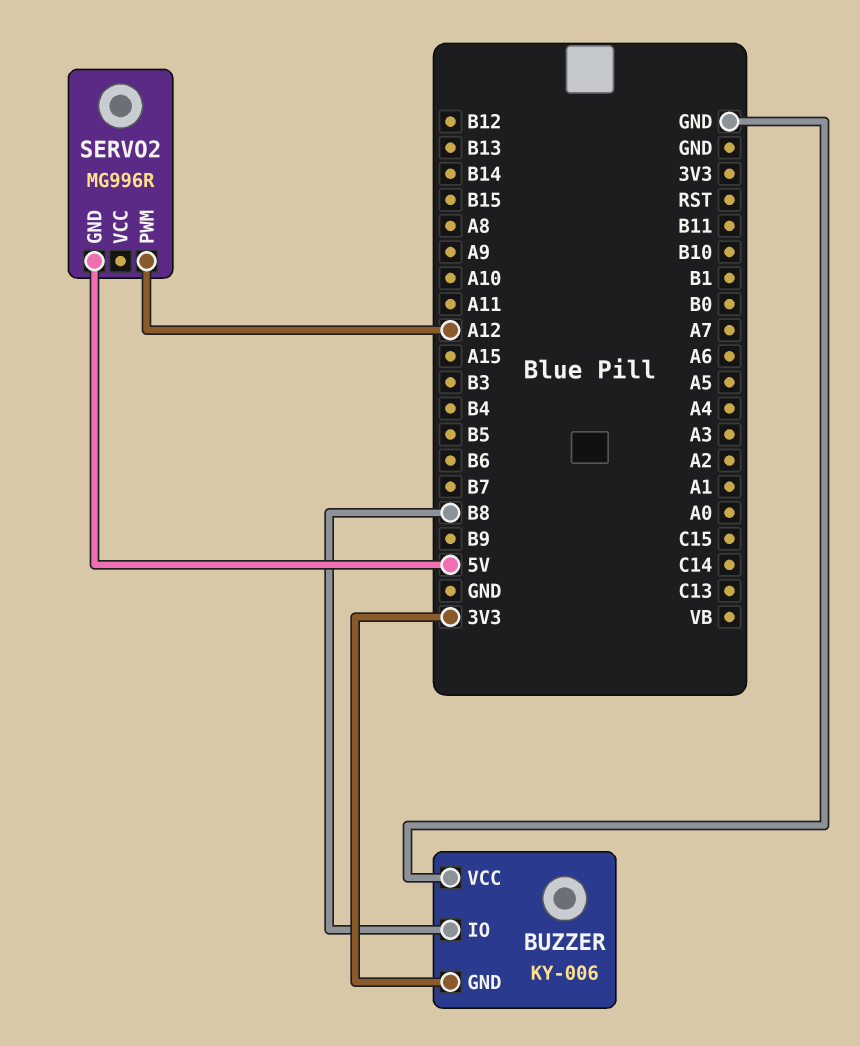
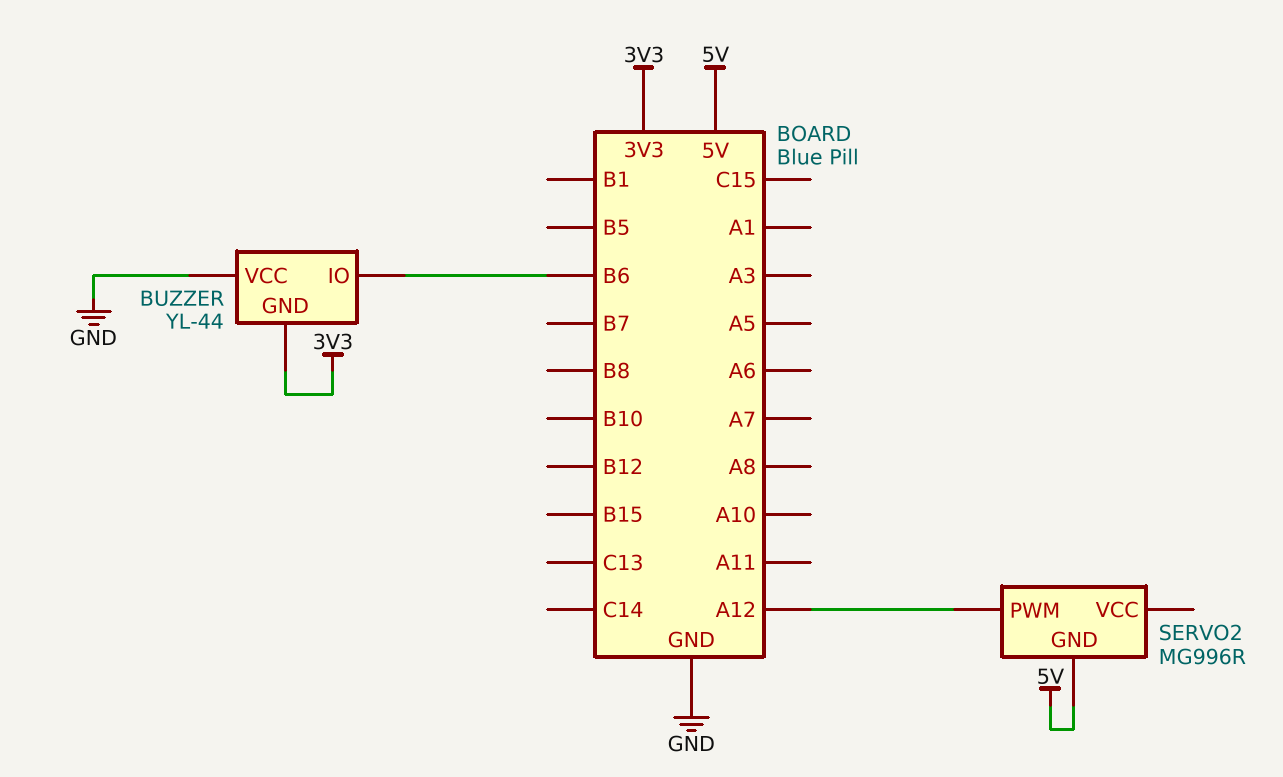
BUZZER: KY-006 -> YL-44
BUZZER pin IO: B8 -> B6

